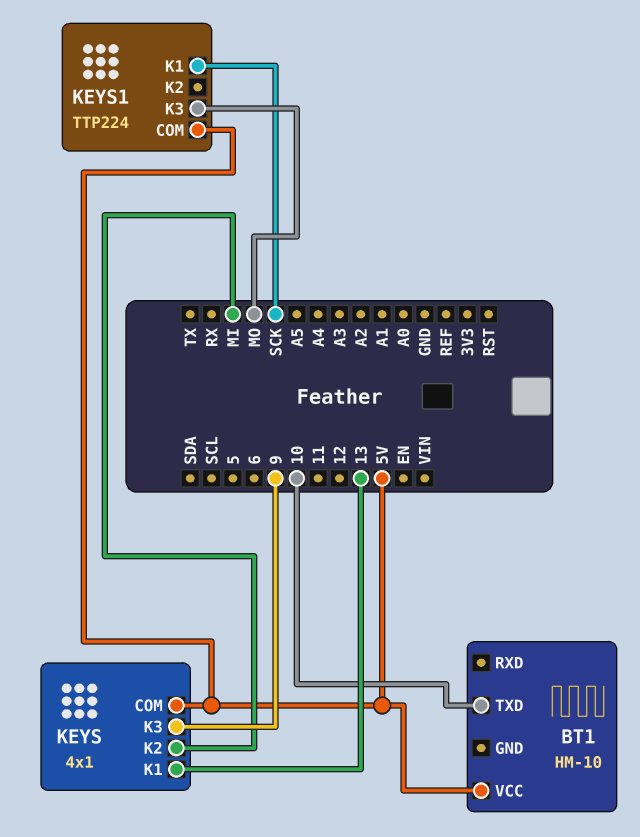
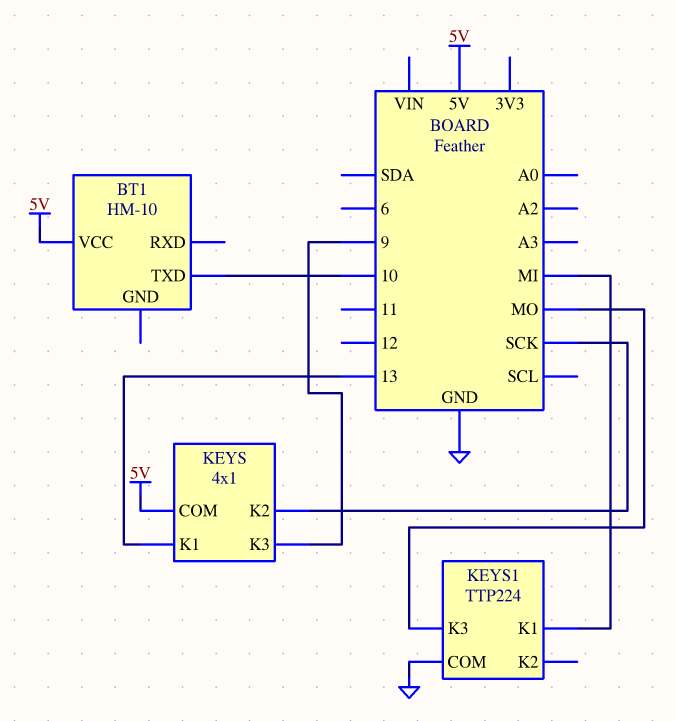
KEYS pin K2: MI -> SCK
KEYS1 pin COM: 5V -> GND
KEYS1 pin K1: SCK -> MI

